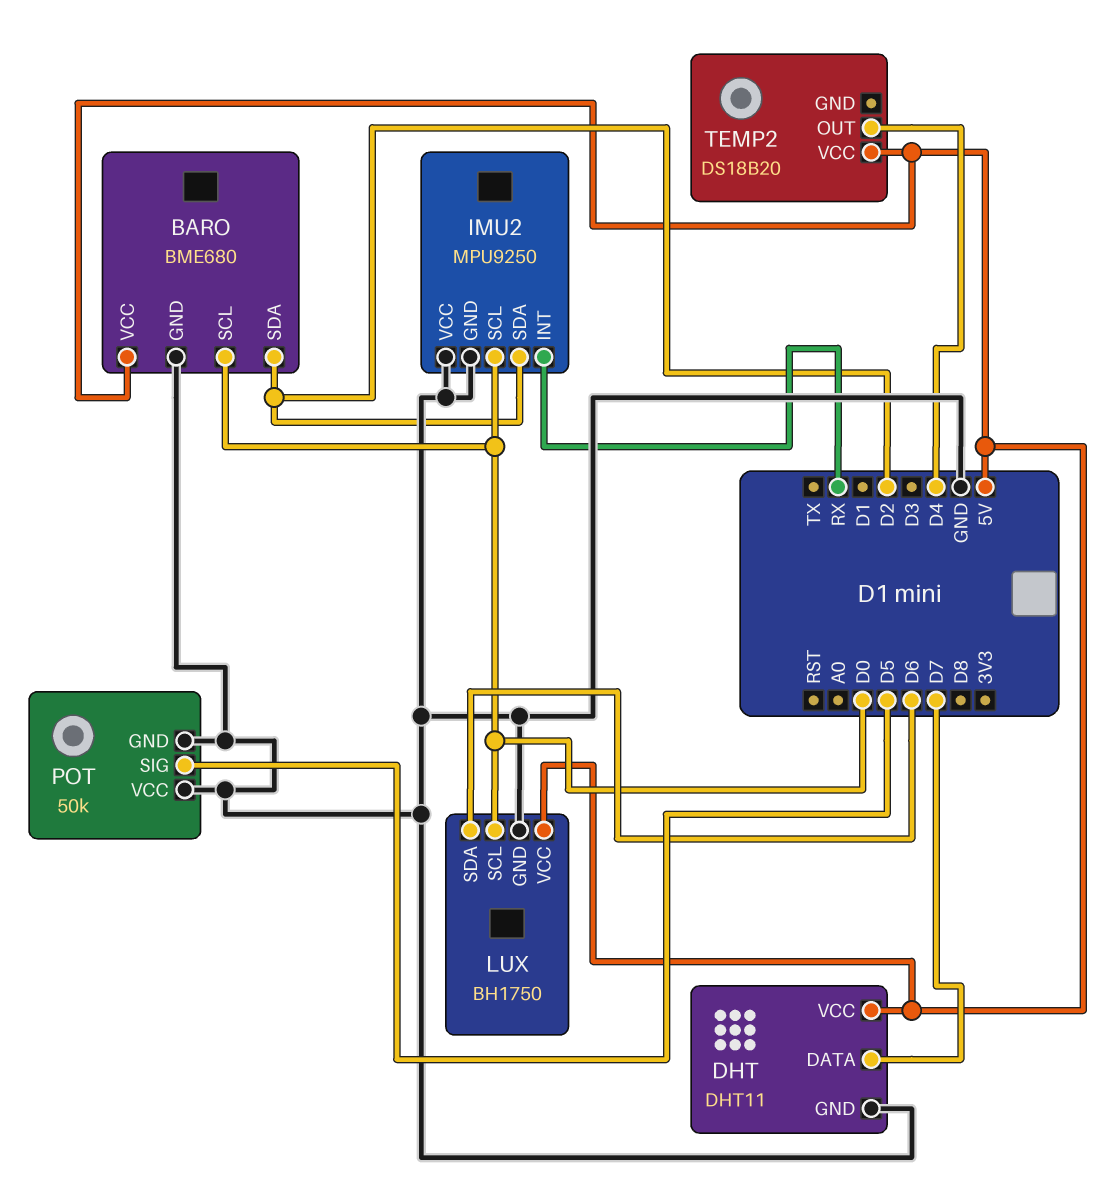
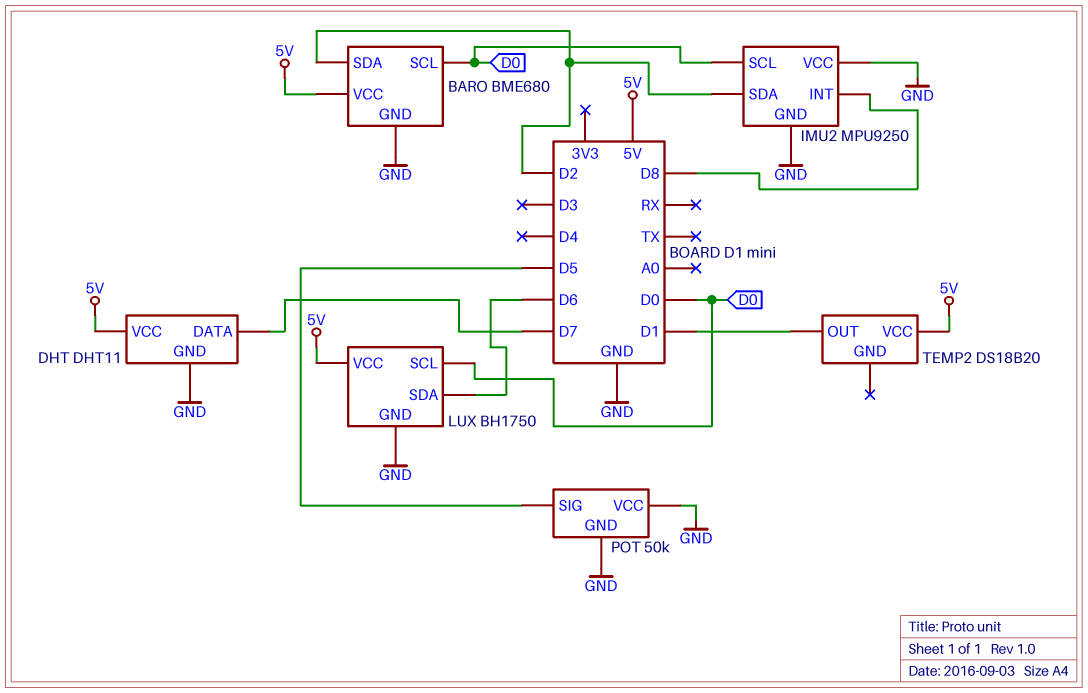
IMU2 pin INT: RX -> D8
TEMP2 pin OUT: D4 -> D1

